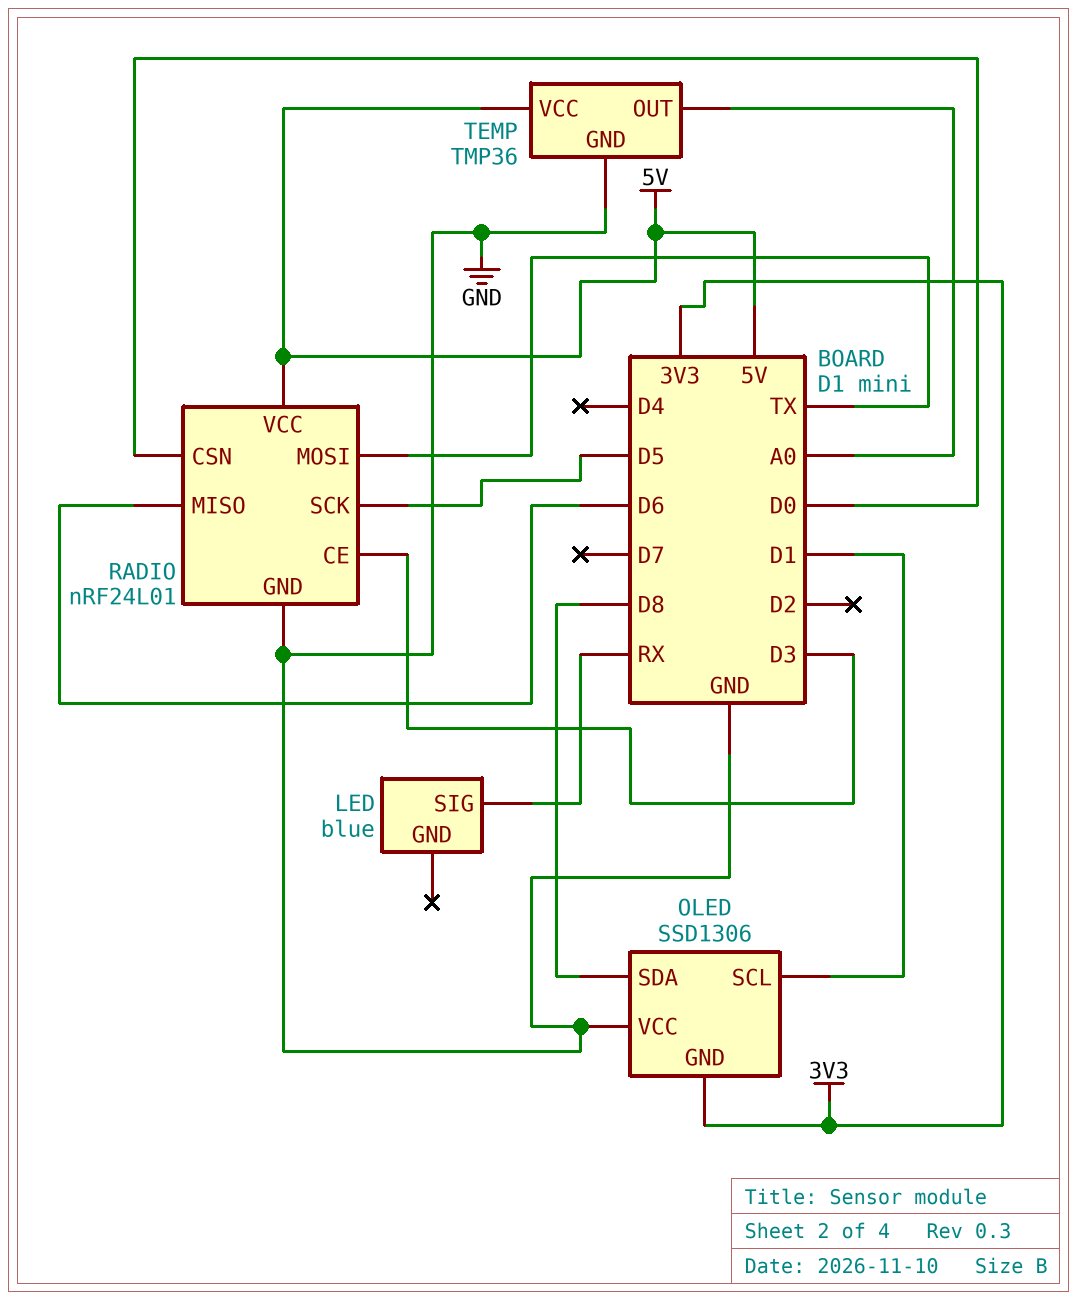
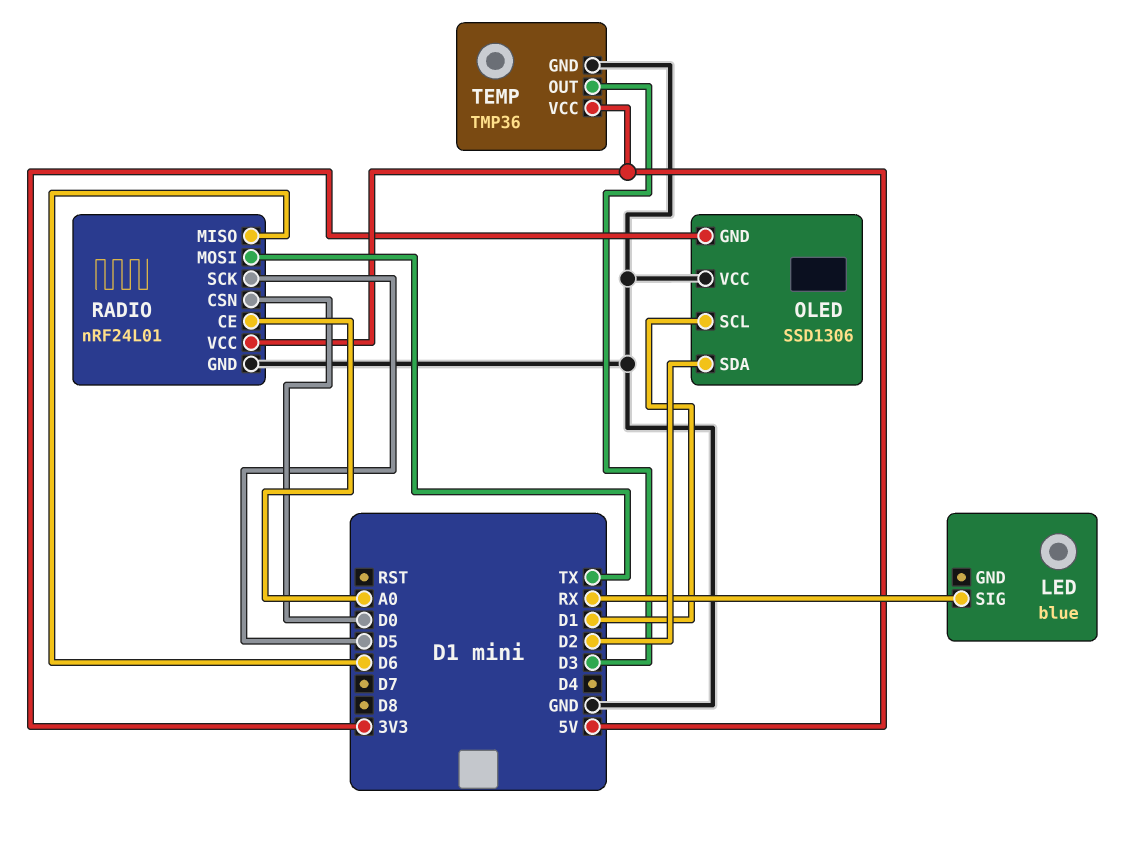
OLED pin SDA: D8 -> D2
RADIO pin CE: D3 -> A0
TEMP pin OUT: A0 -> D3

